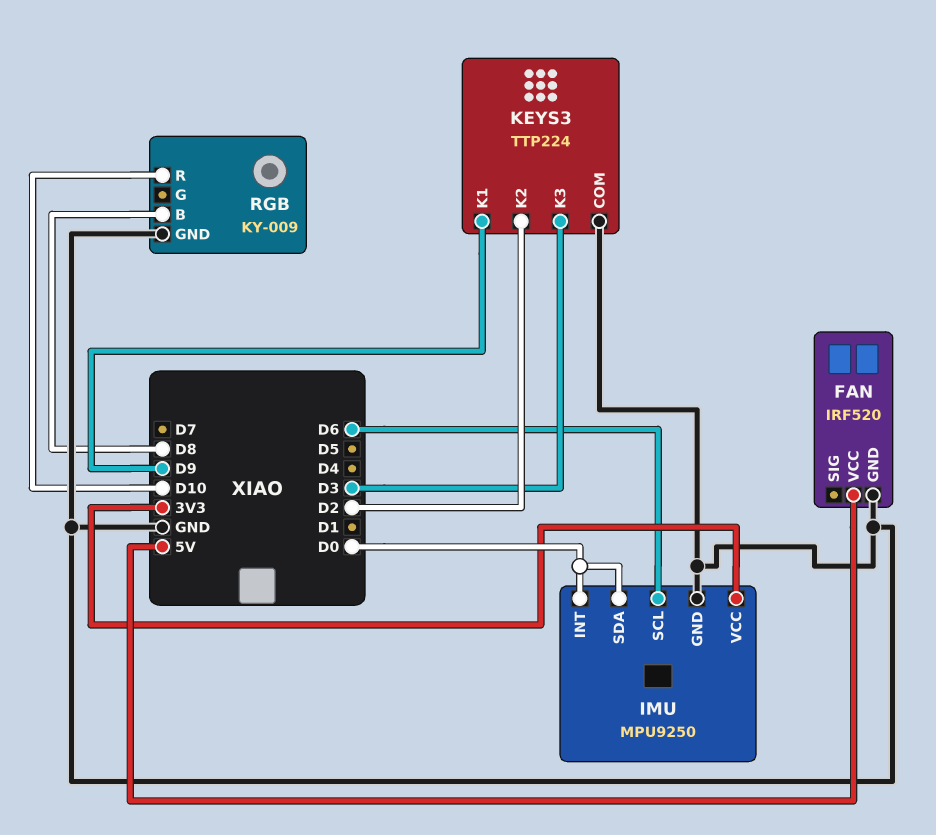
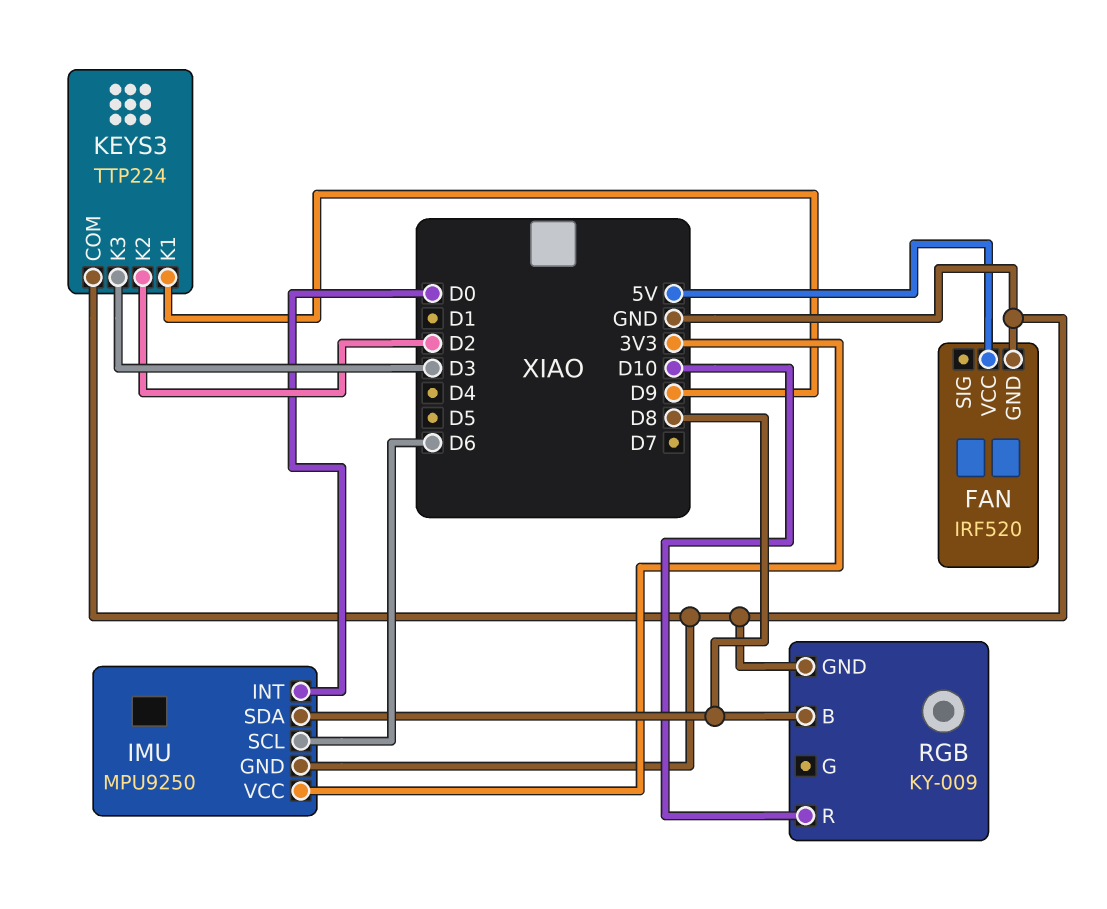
IMU pin SDA: D0 -> D8

